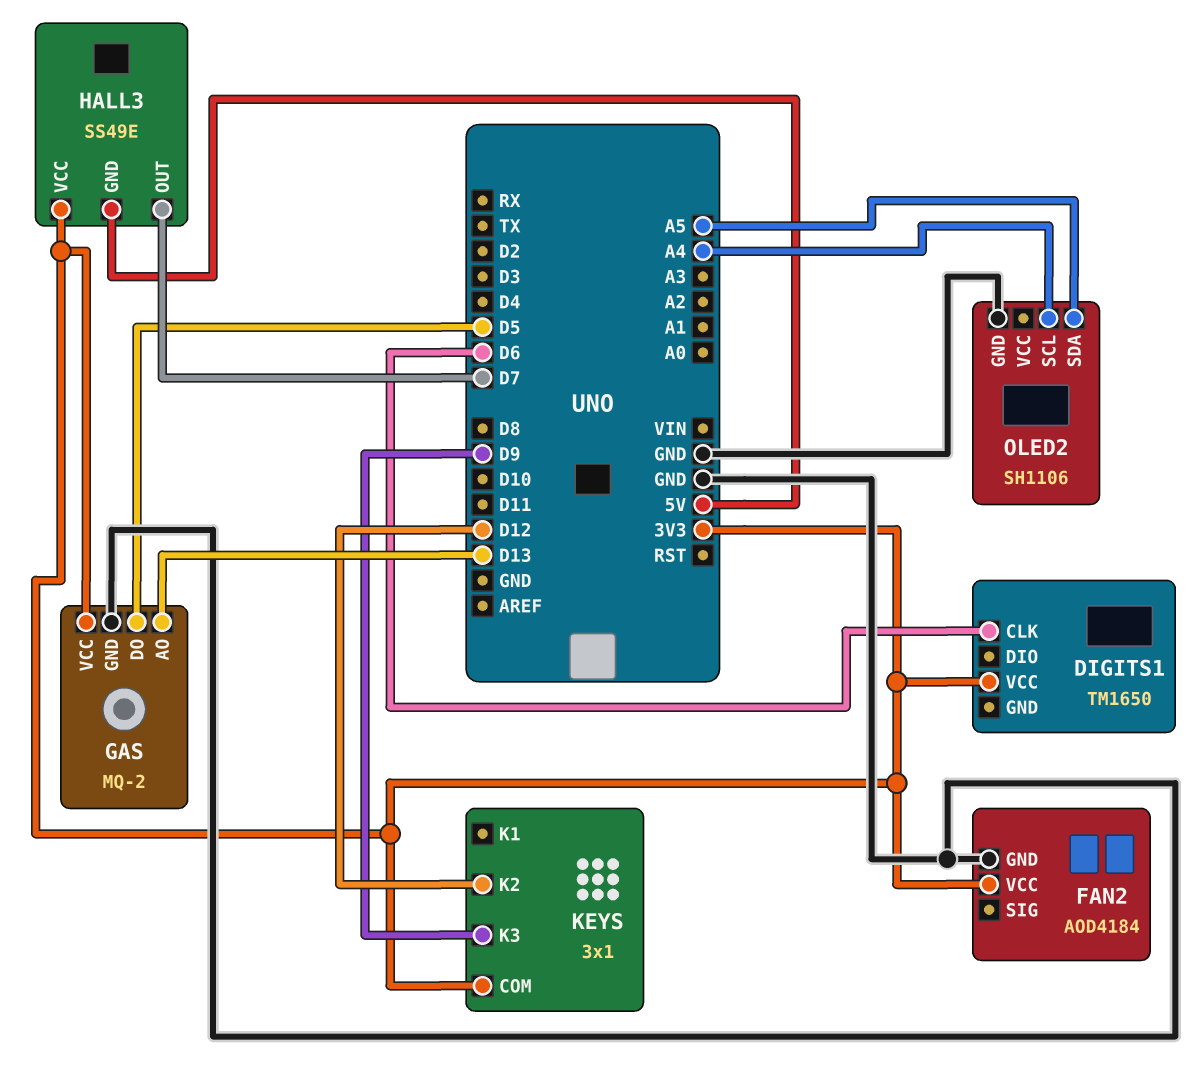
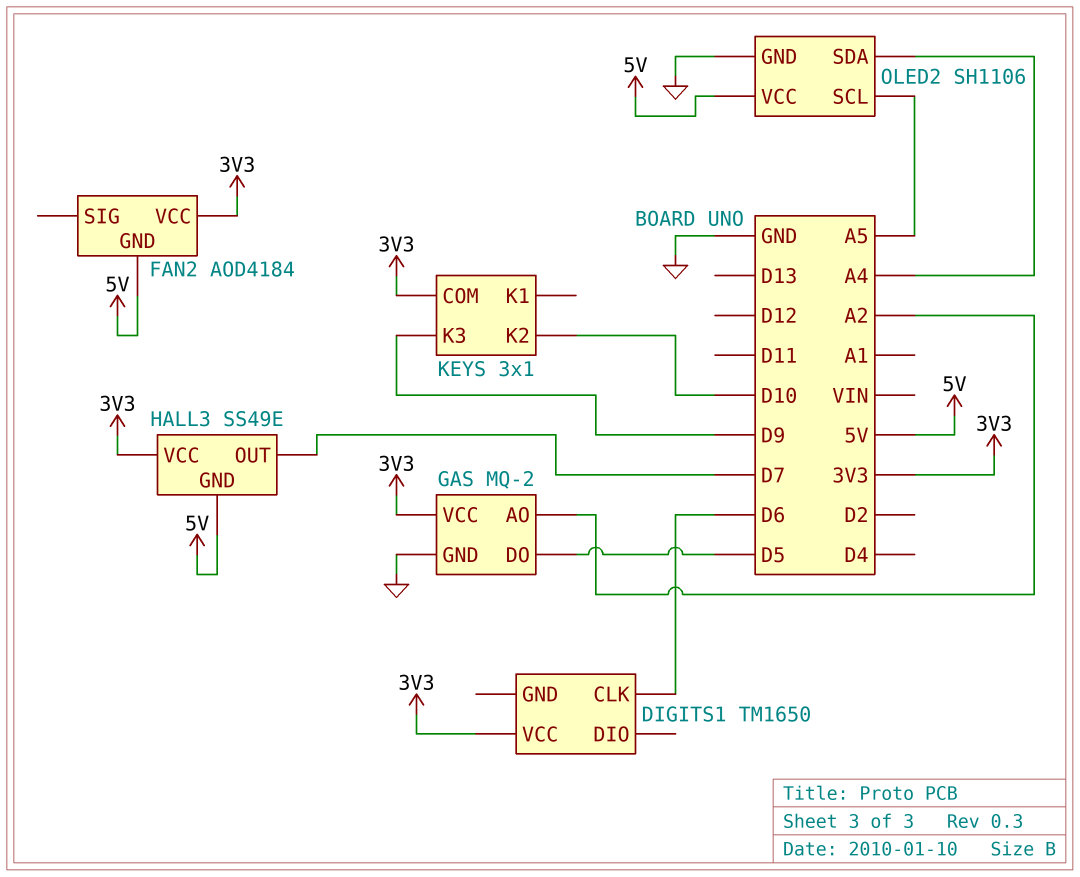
FAN2 pin GND: GND -> 5V
GAS pin AO: D13 -> A2
KEYS pin K2: D12 -> D10
OLED2 pin SCL: A4 -> A5
OLED2 pin SDA: A5 -> A4
OLED2 pin VCC: none -> 5V

